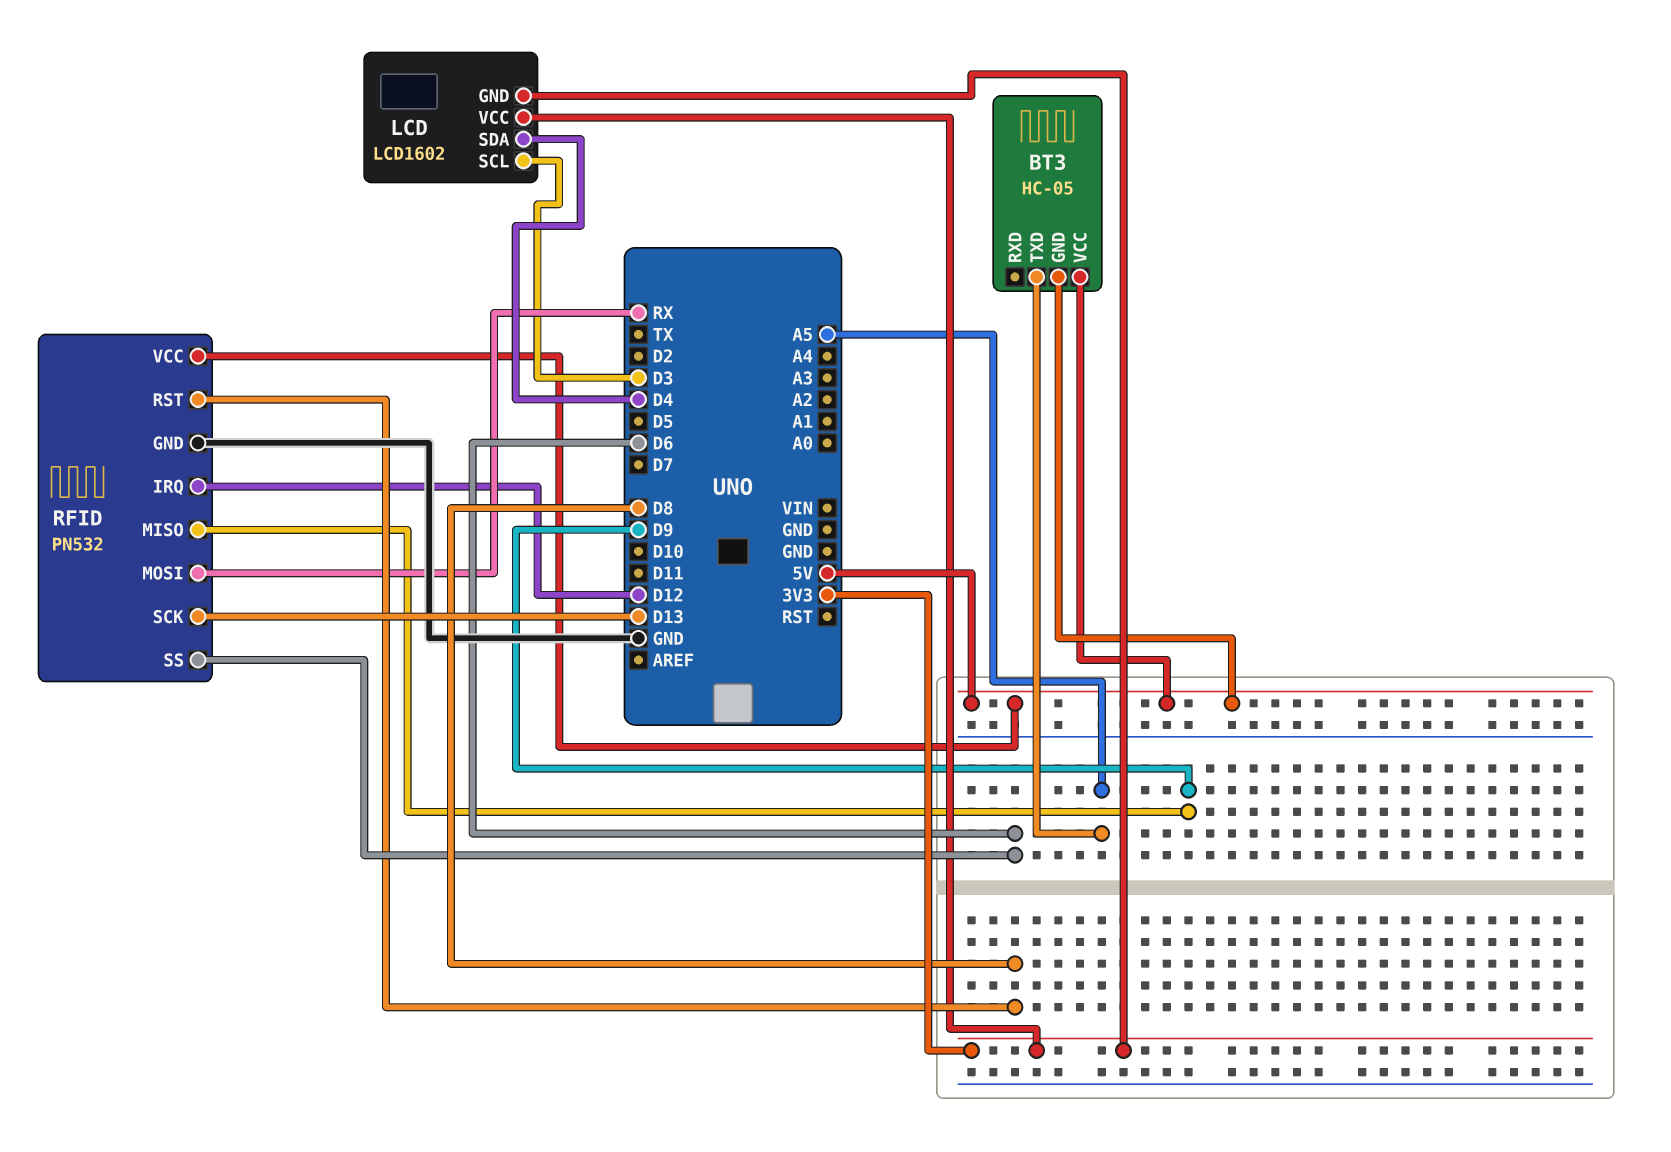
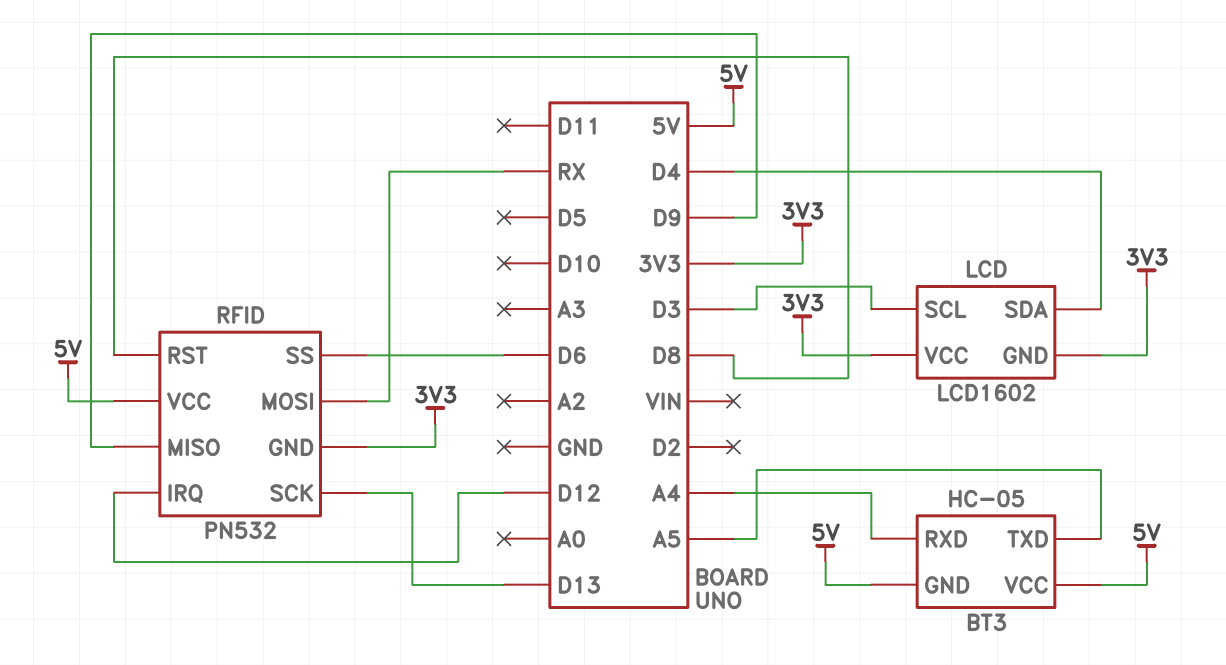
BT3 pin RXD: none -> A4
RFID pin GND: GND -> 3V3

